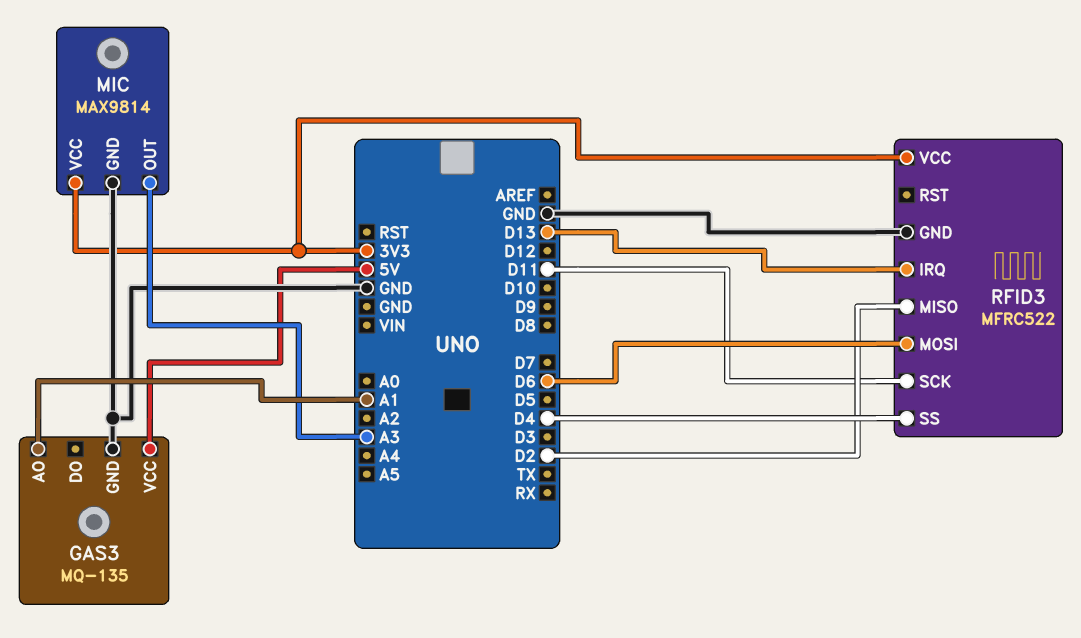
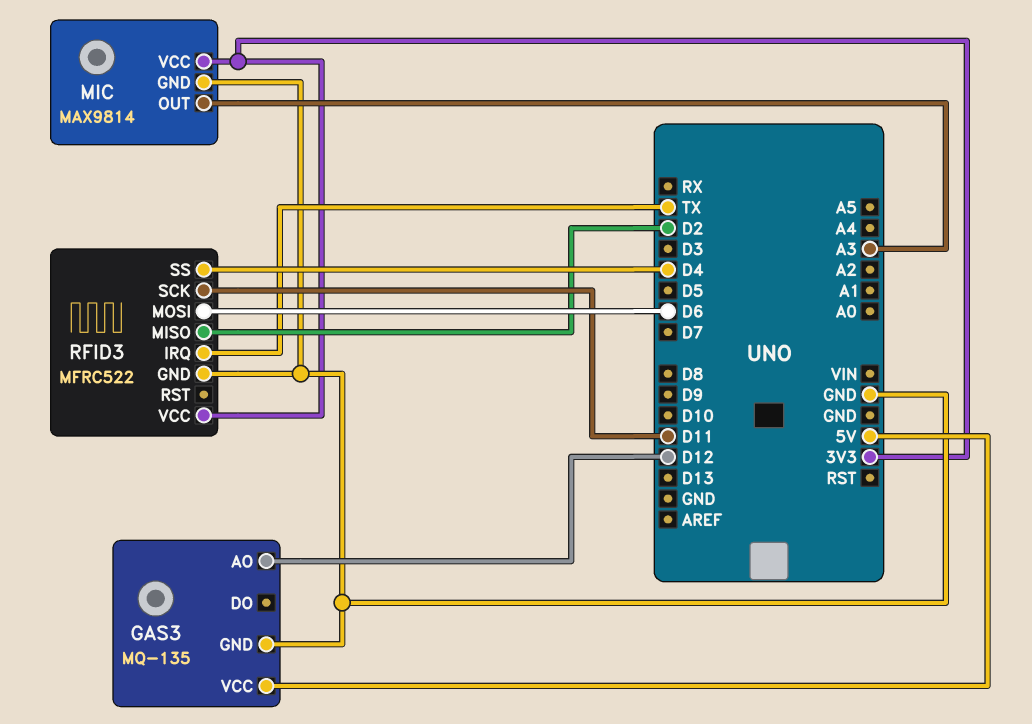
GAS3 pin AO: A1 -> D12
RFID3 pin IRQ: D13 -> TX

